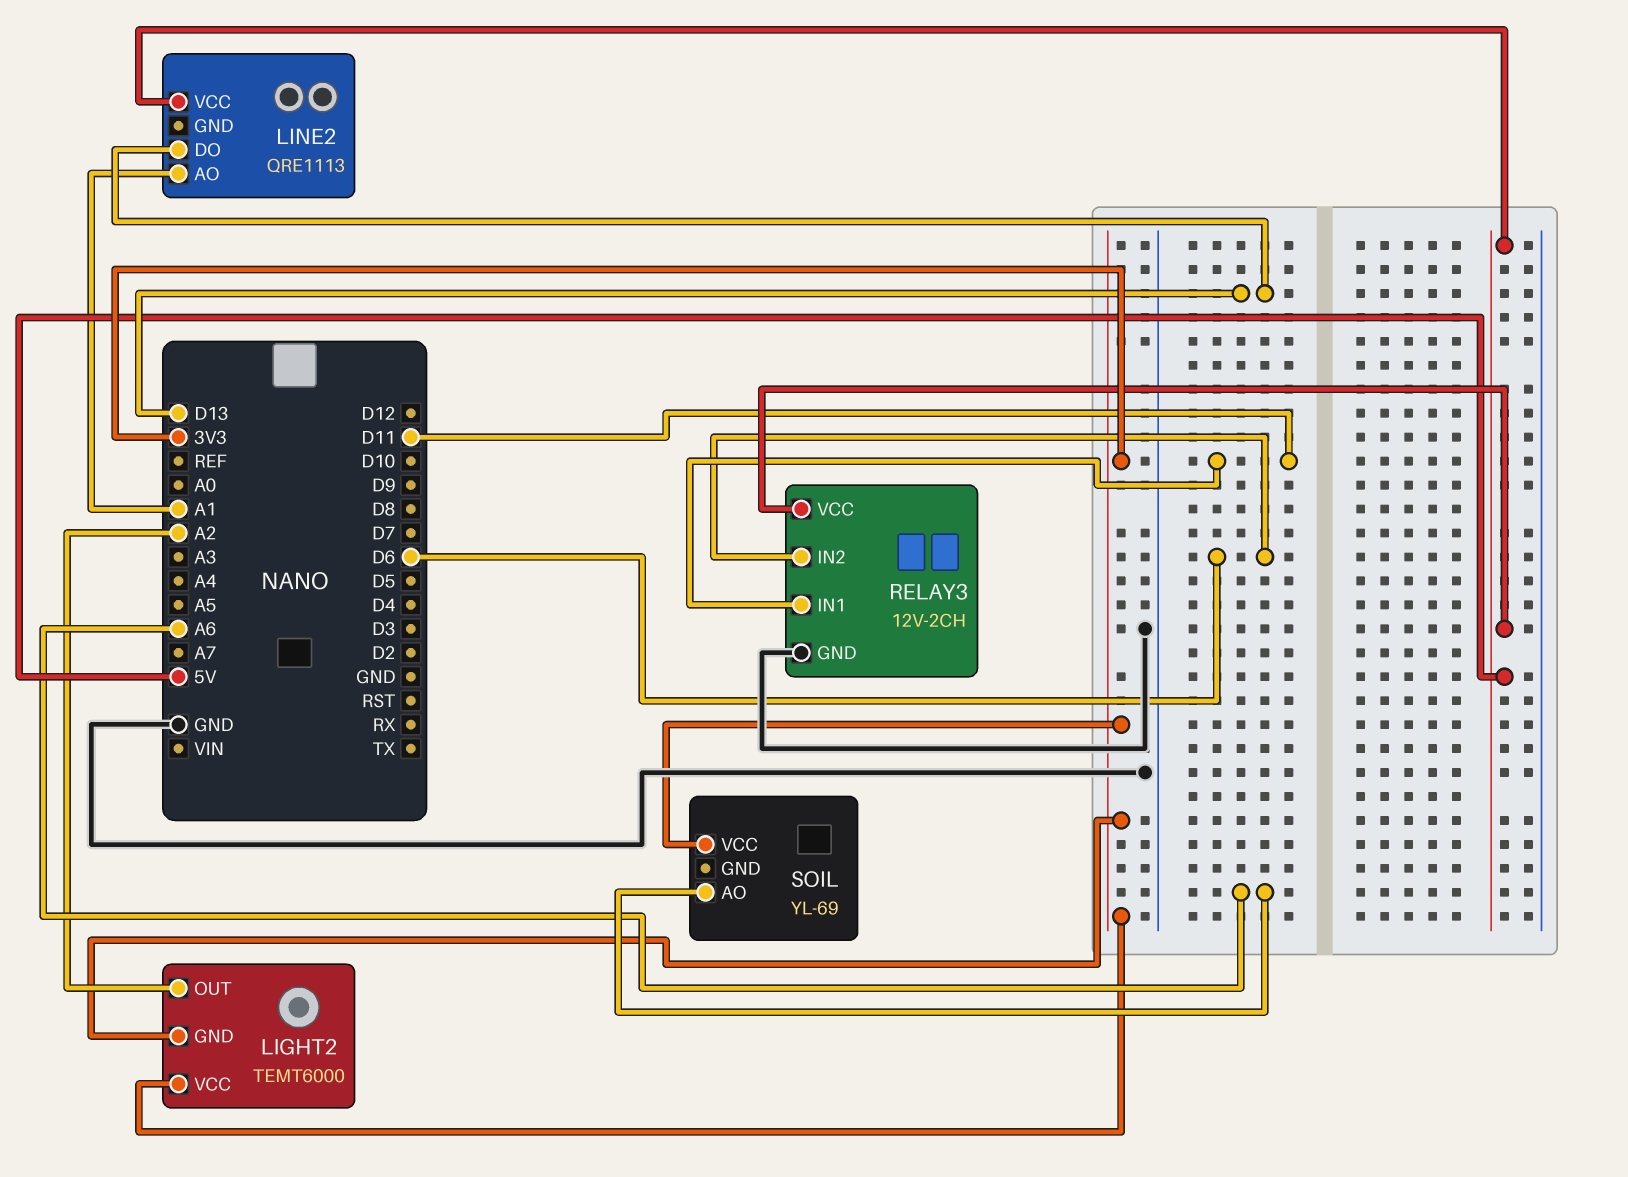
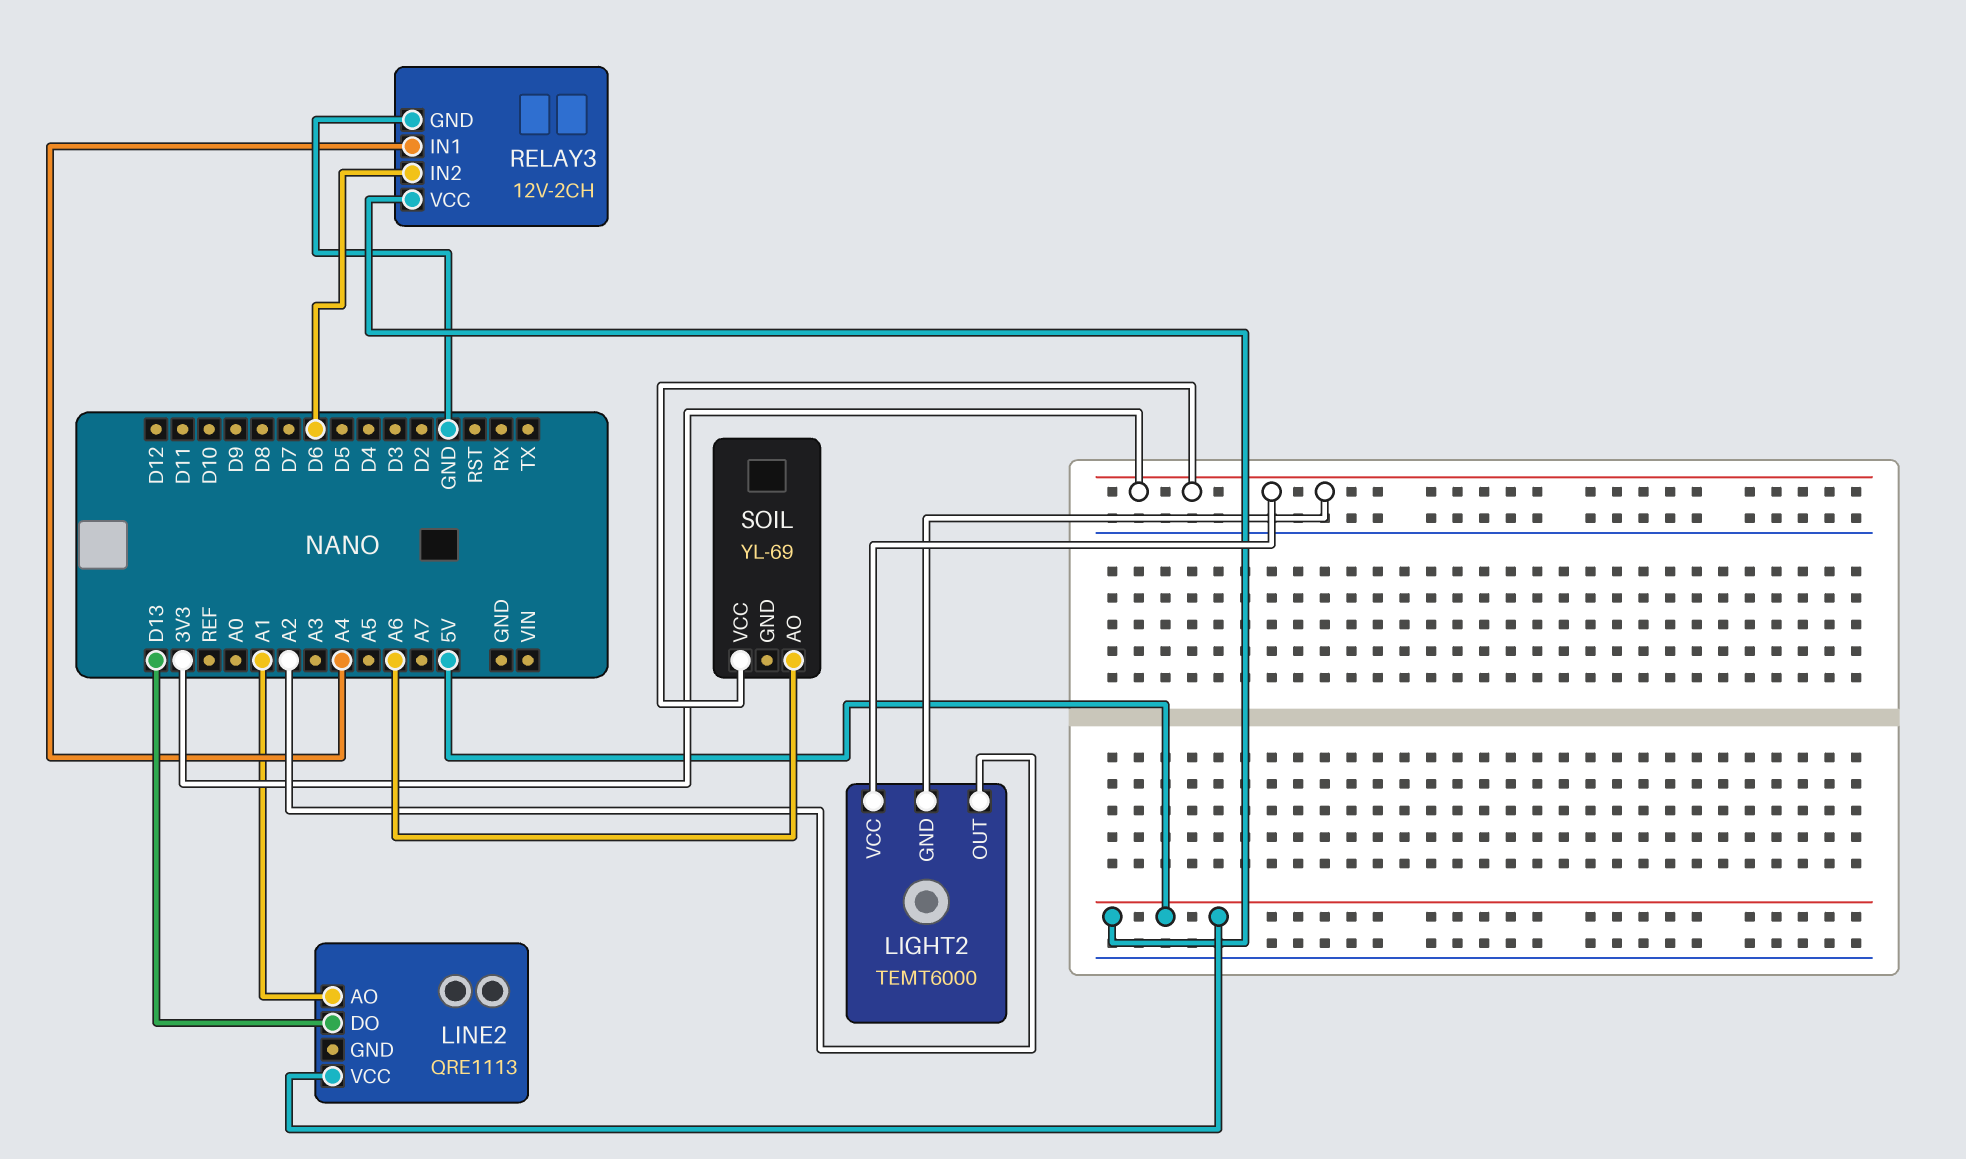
RELAY3 pin IN1: D11 -> A4

